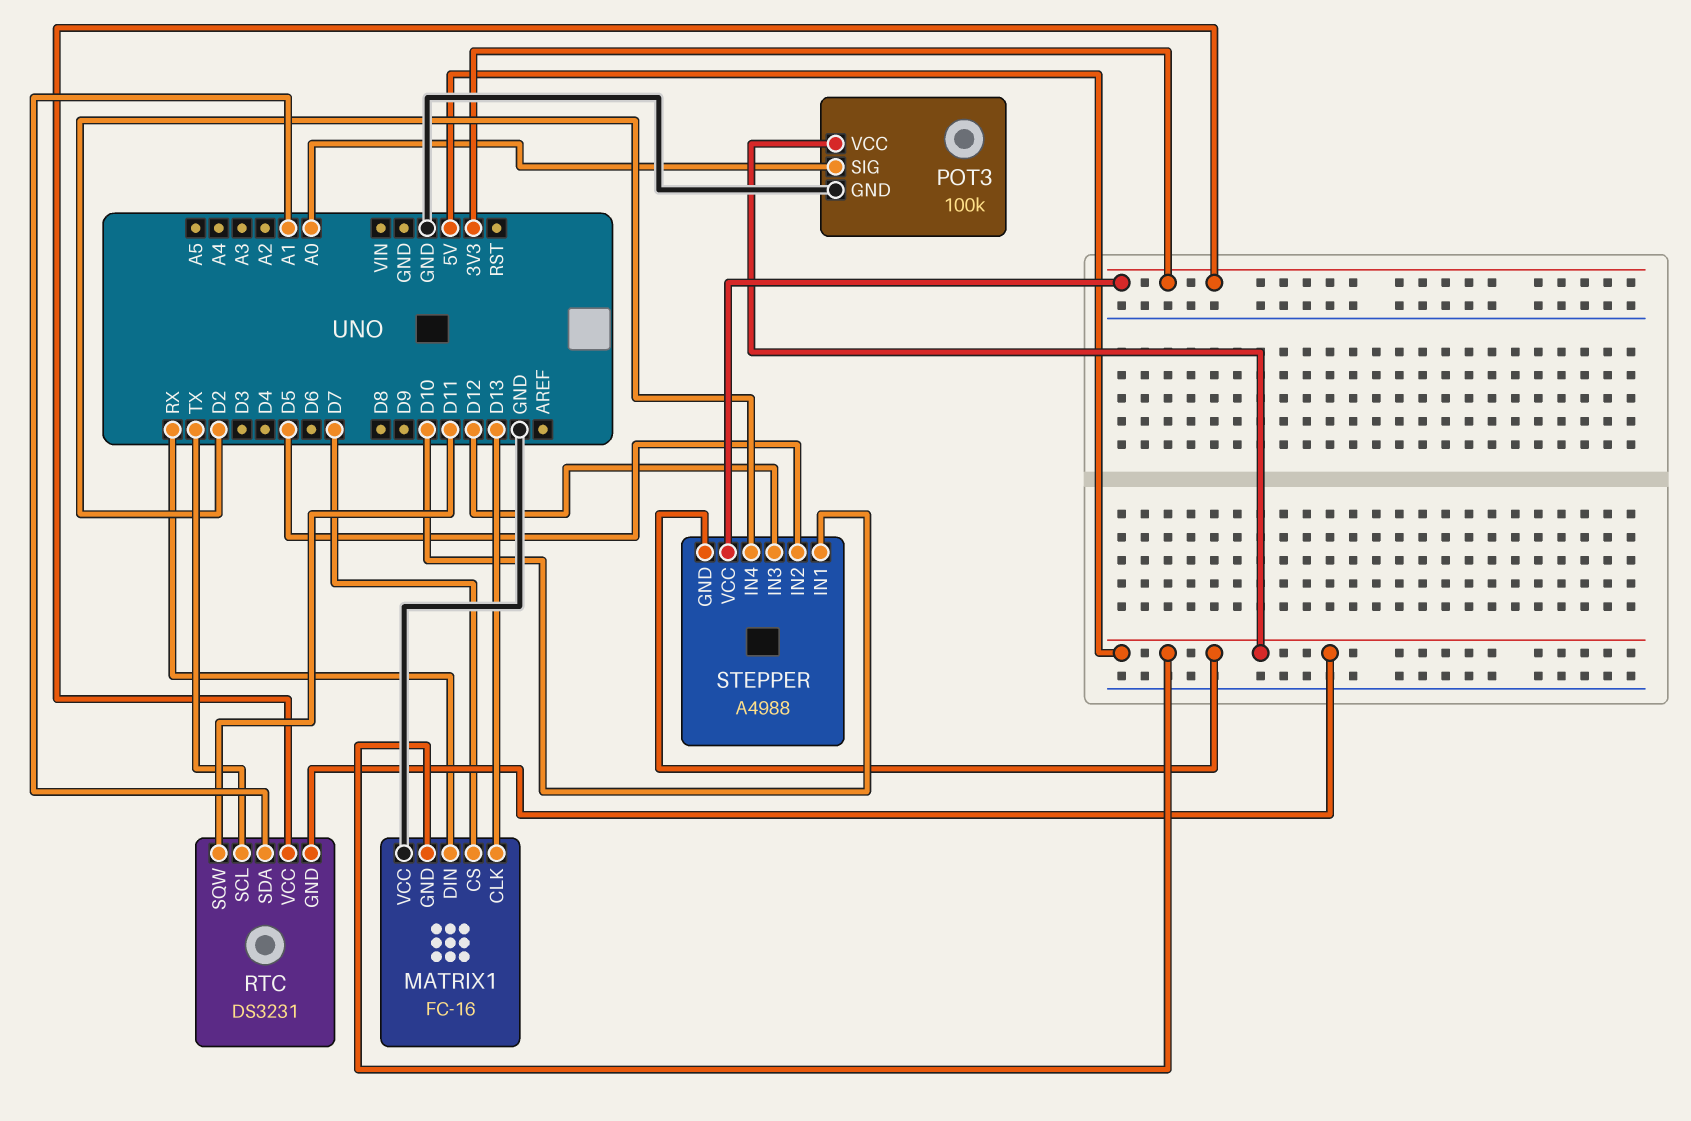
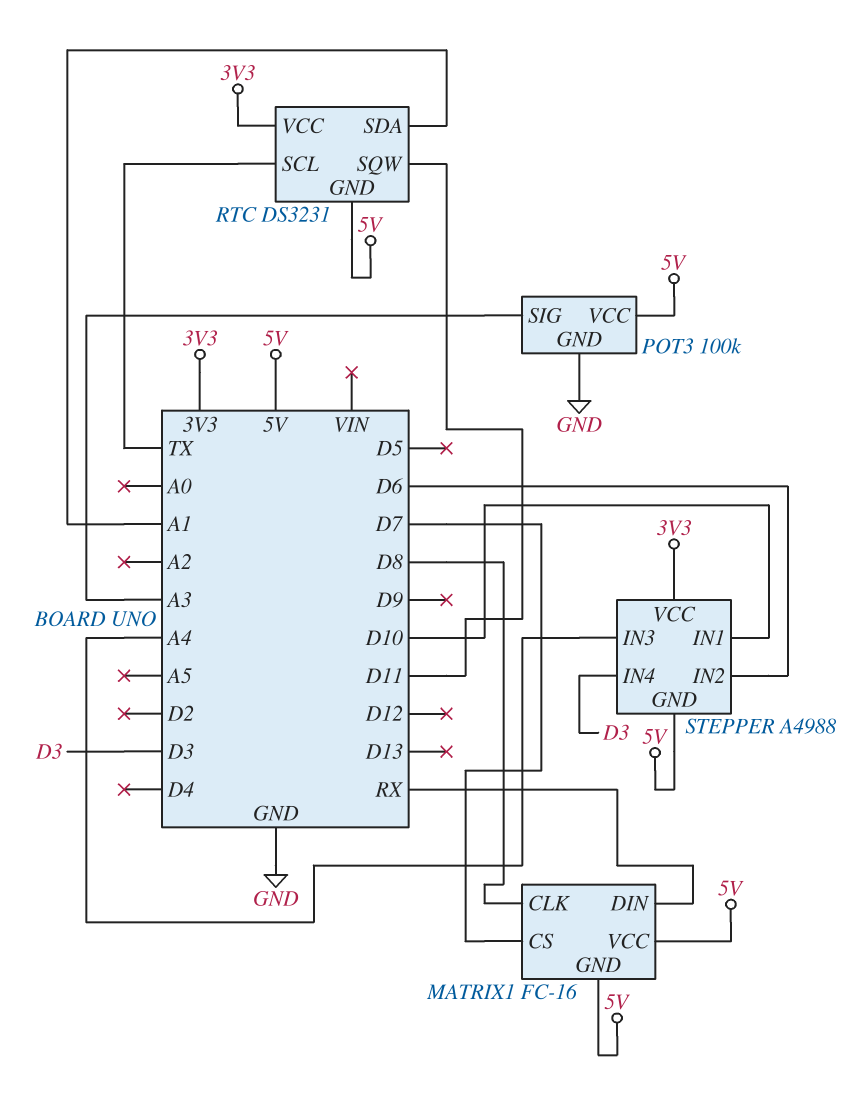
MATRIX1 pin CLK: D13 -> D8
MATRIX1 pin VCC: GND -> 5V
POT3 pin SIG: A0 -> A3
STEPPER pin IN2: D5 -> D6
STEPPER pin IN3: D12 -> A4
STEPPER pin IN4: D2 -> D3

